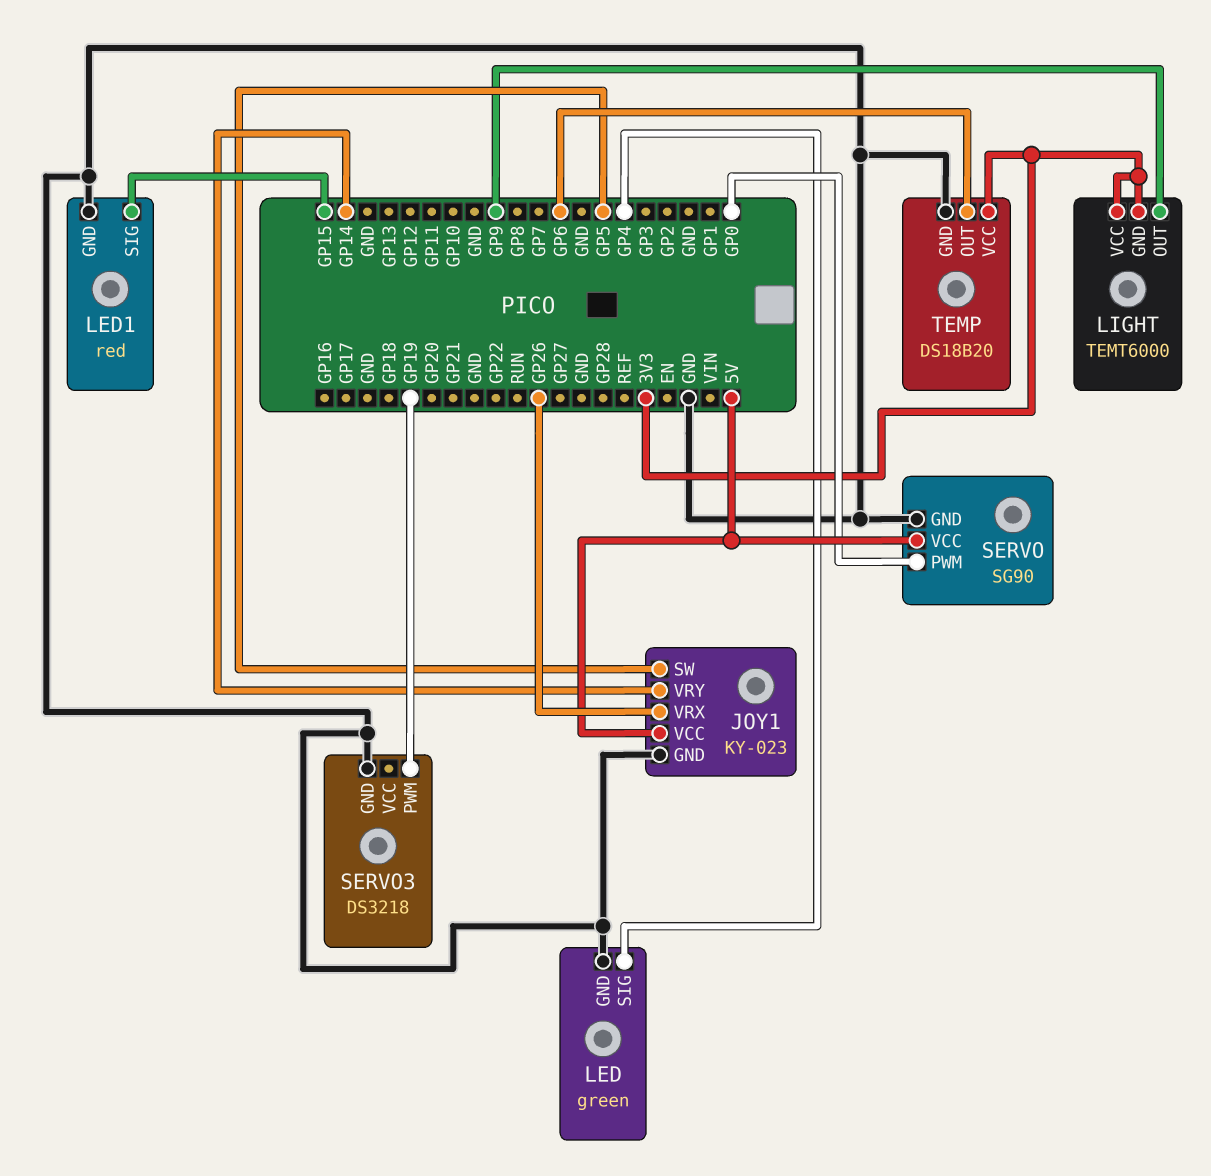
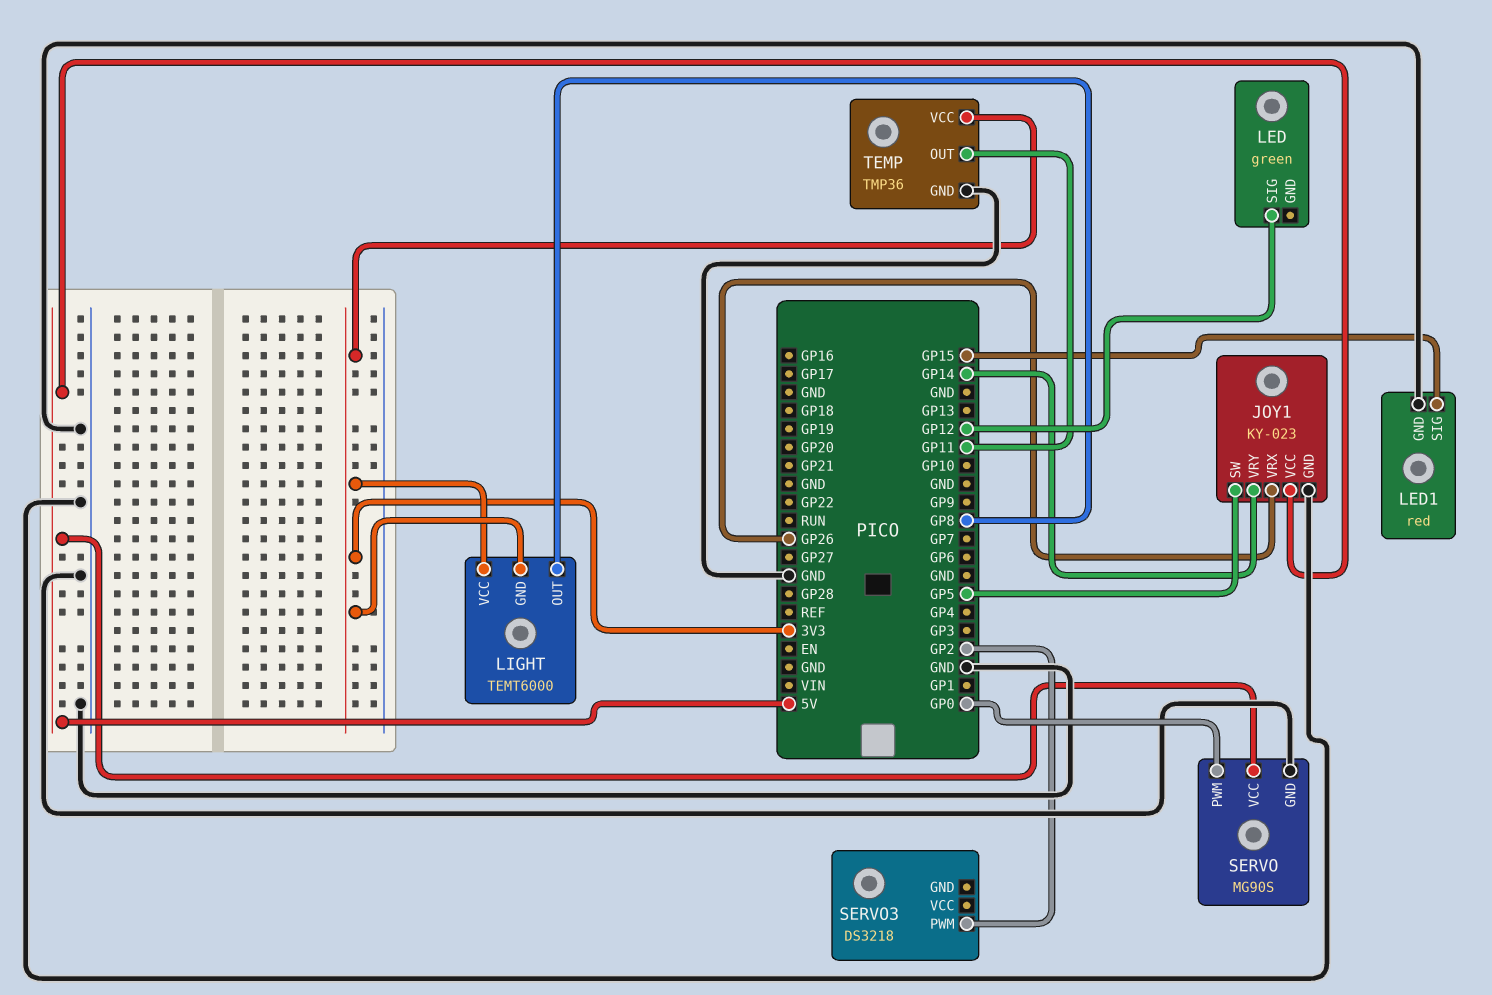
LED pin GND: GND -> none
LED pin SIG: GP4 -> GP12
LIGHT pin OUT: GP9 -> GP8
SERVO: SG90 -> MG90S
SERVO3 pin GND: GND -> none
SERVO3 pin PWM: GP19 -> GP2
TEMP: DS18B20 -> TMP36
TEMP pin OUT: GP6 -> GP11

